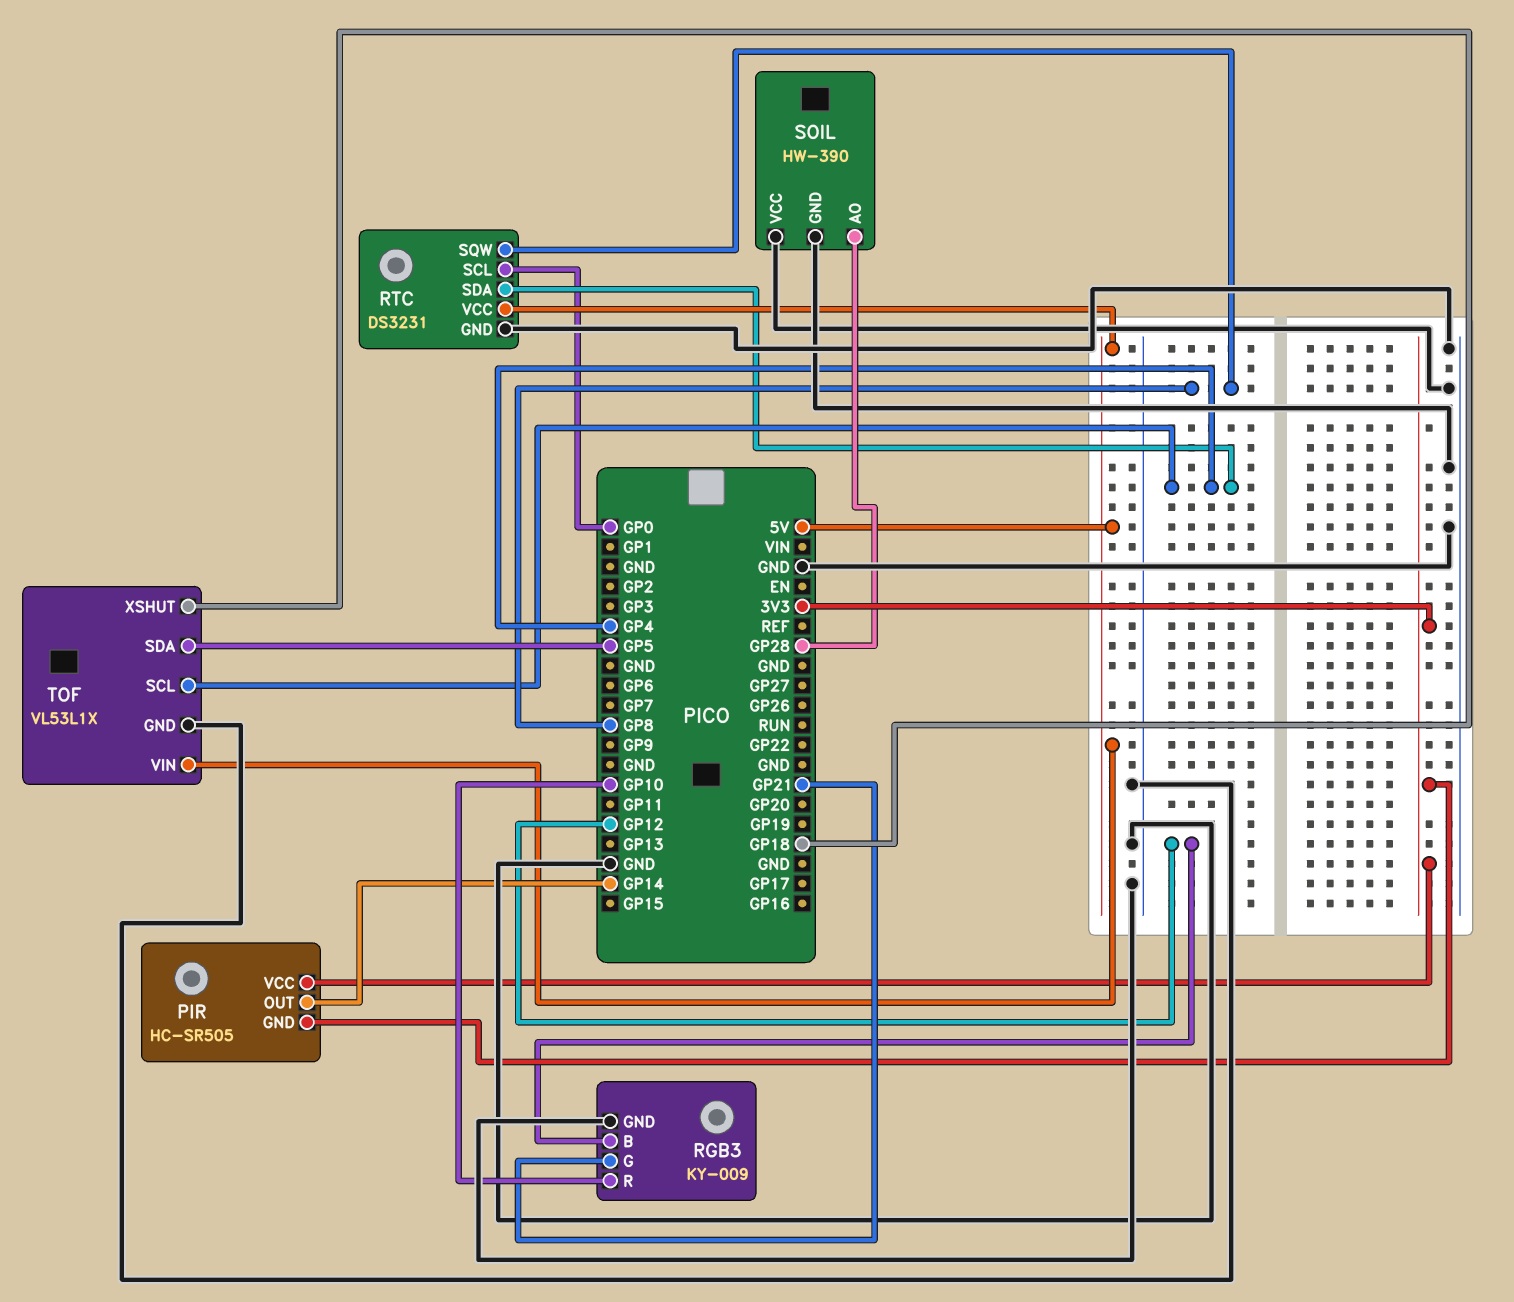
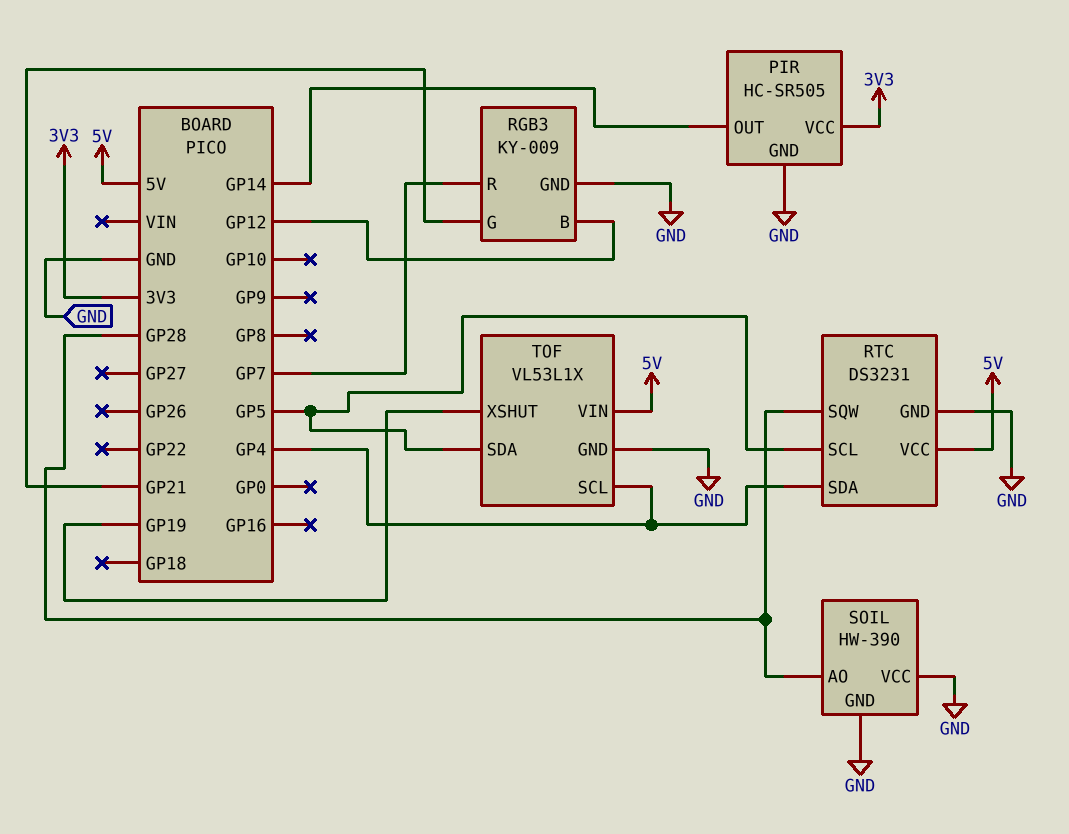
PIR pin GND: 3V3 -> GND
RGB3 pin R: GP10 -> GP7
RTC pin SCL: GP0 -> GP5
RTC pin SQW: GP8 -> GP28
TOF pin XSHUT: GP18 -> GP19

